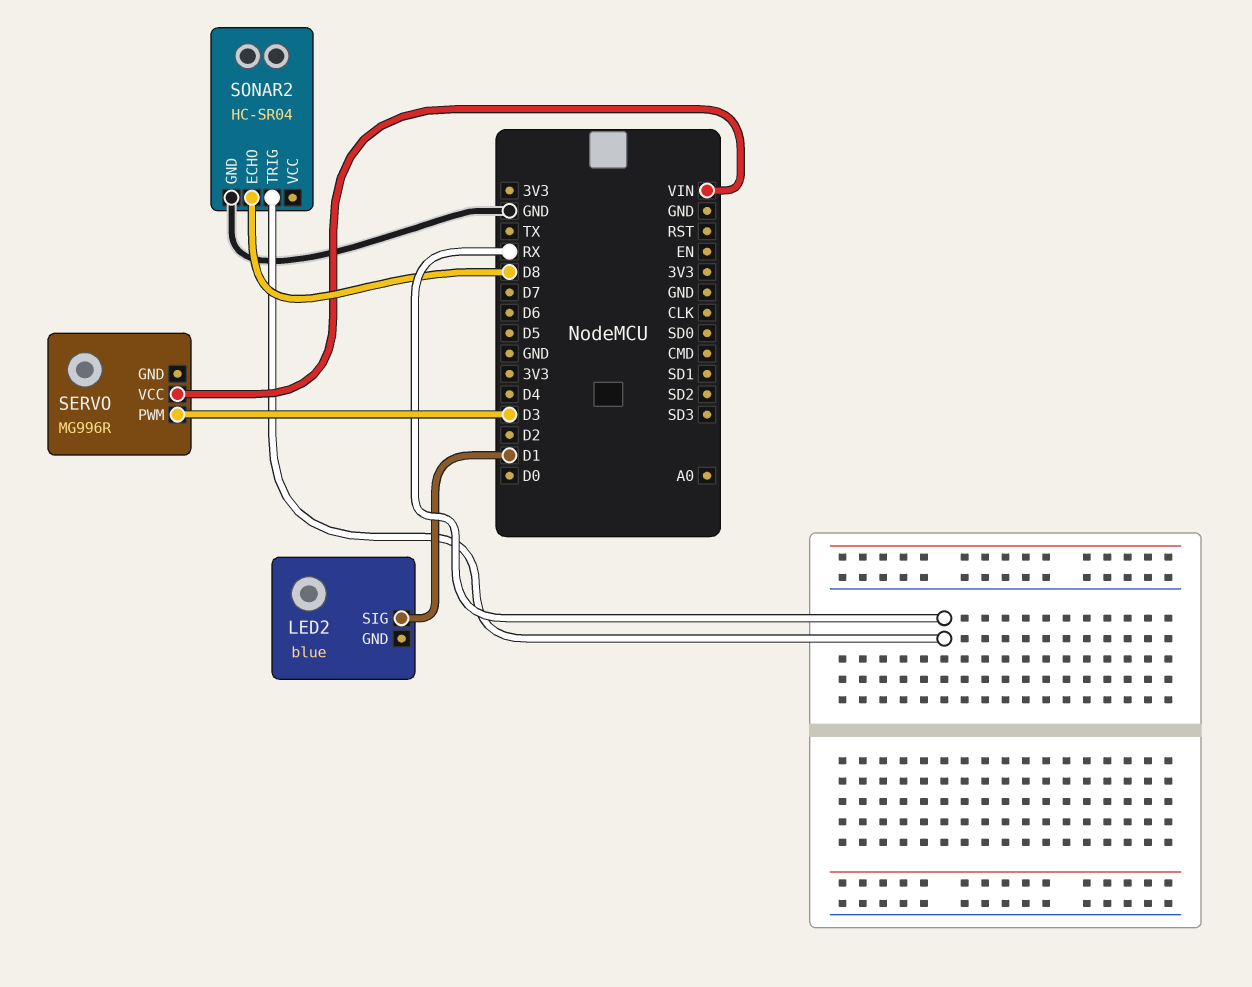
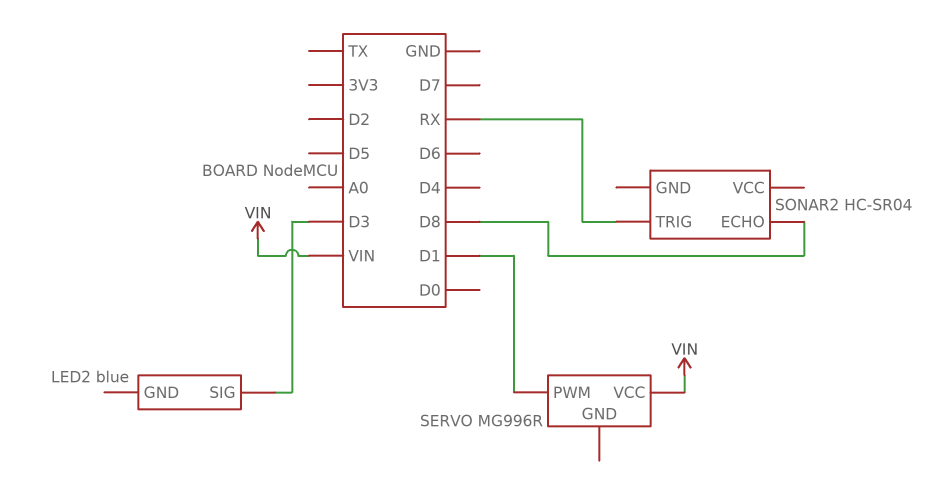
LED2 pin SIG: D1 -> D3
SERVO pin PWM: D3 -> D1
SONAR2 pin GND: GND -> none

